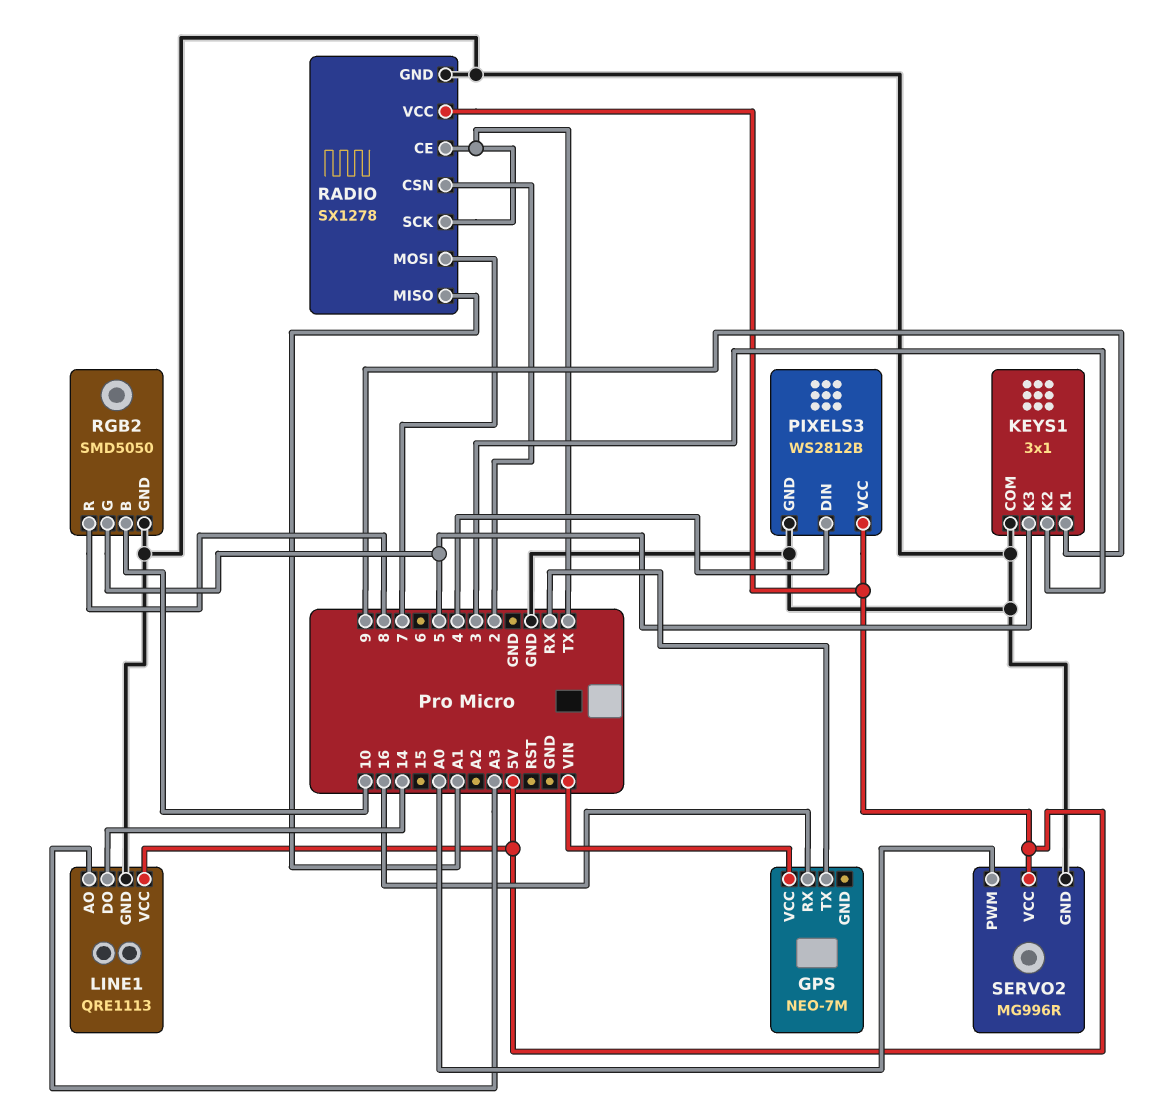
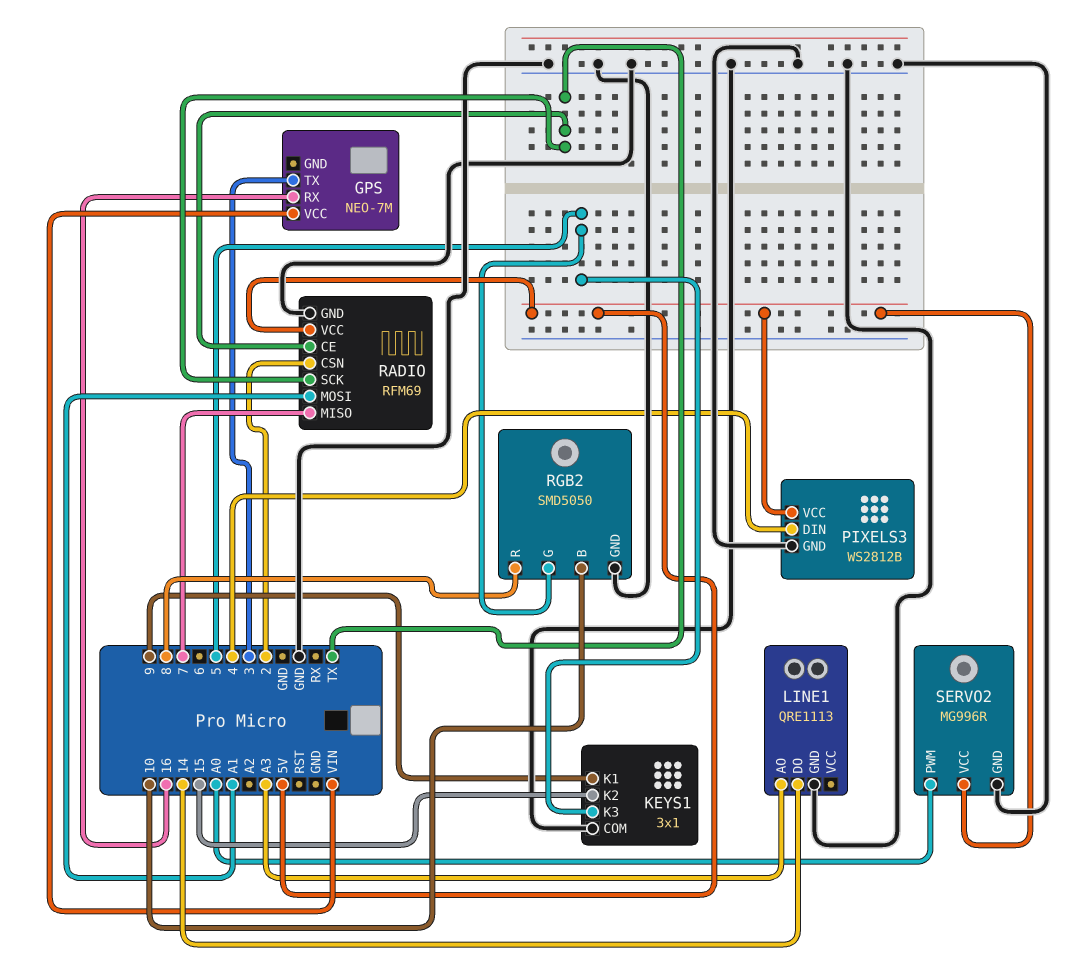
GPS pin TX: RX -> 3
KEYS1 pin K2: 3 -> 15
LINE1 pin VCC: 5V -> none
RADIO: SX1278 -> RFM69
RADIO pin MISO: A1 -> 7
RADIO pin MOSI: 7 -> A1

